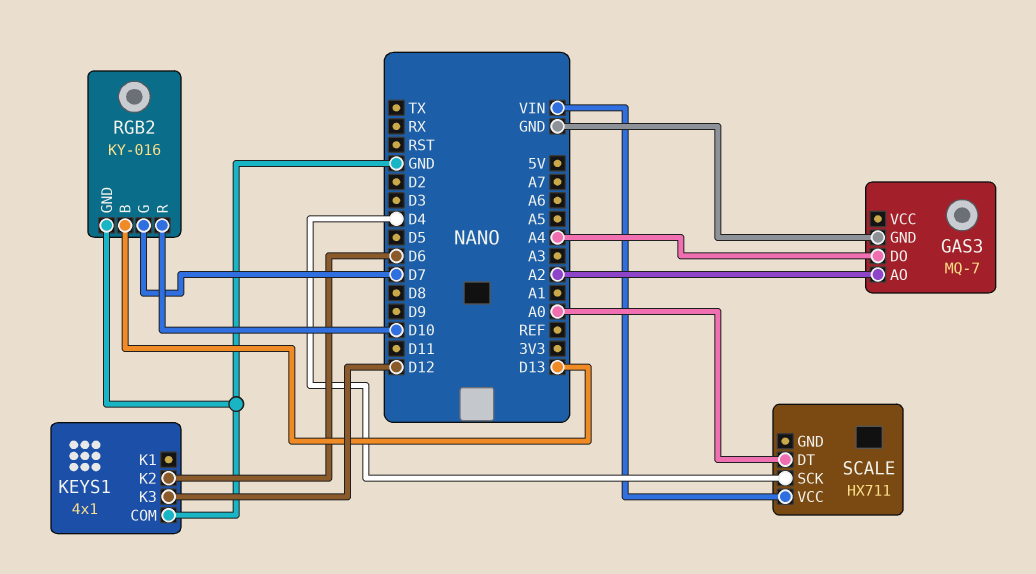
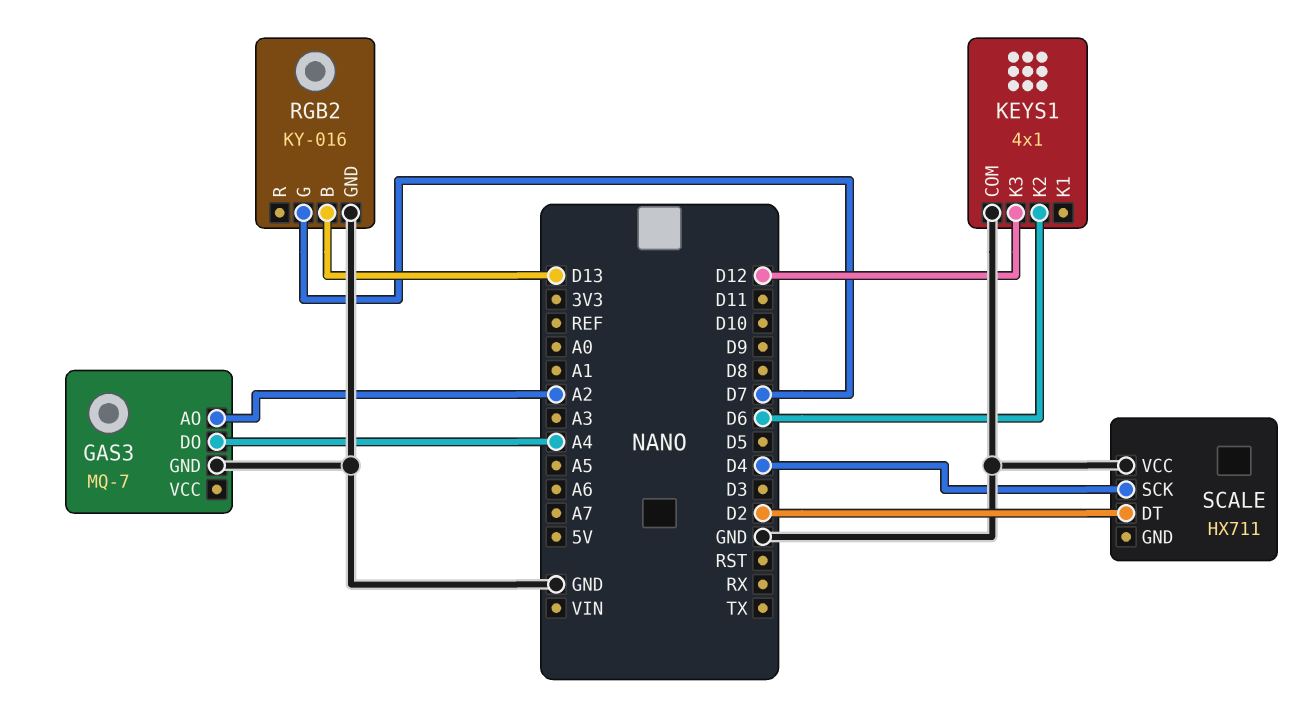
RGB2 pin R: D10 -> none
SCALE pin DT: A0 -> D2
SCALE pin VCC: VIN -> GND

